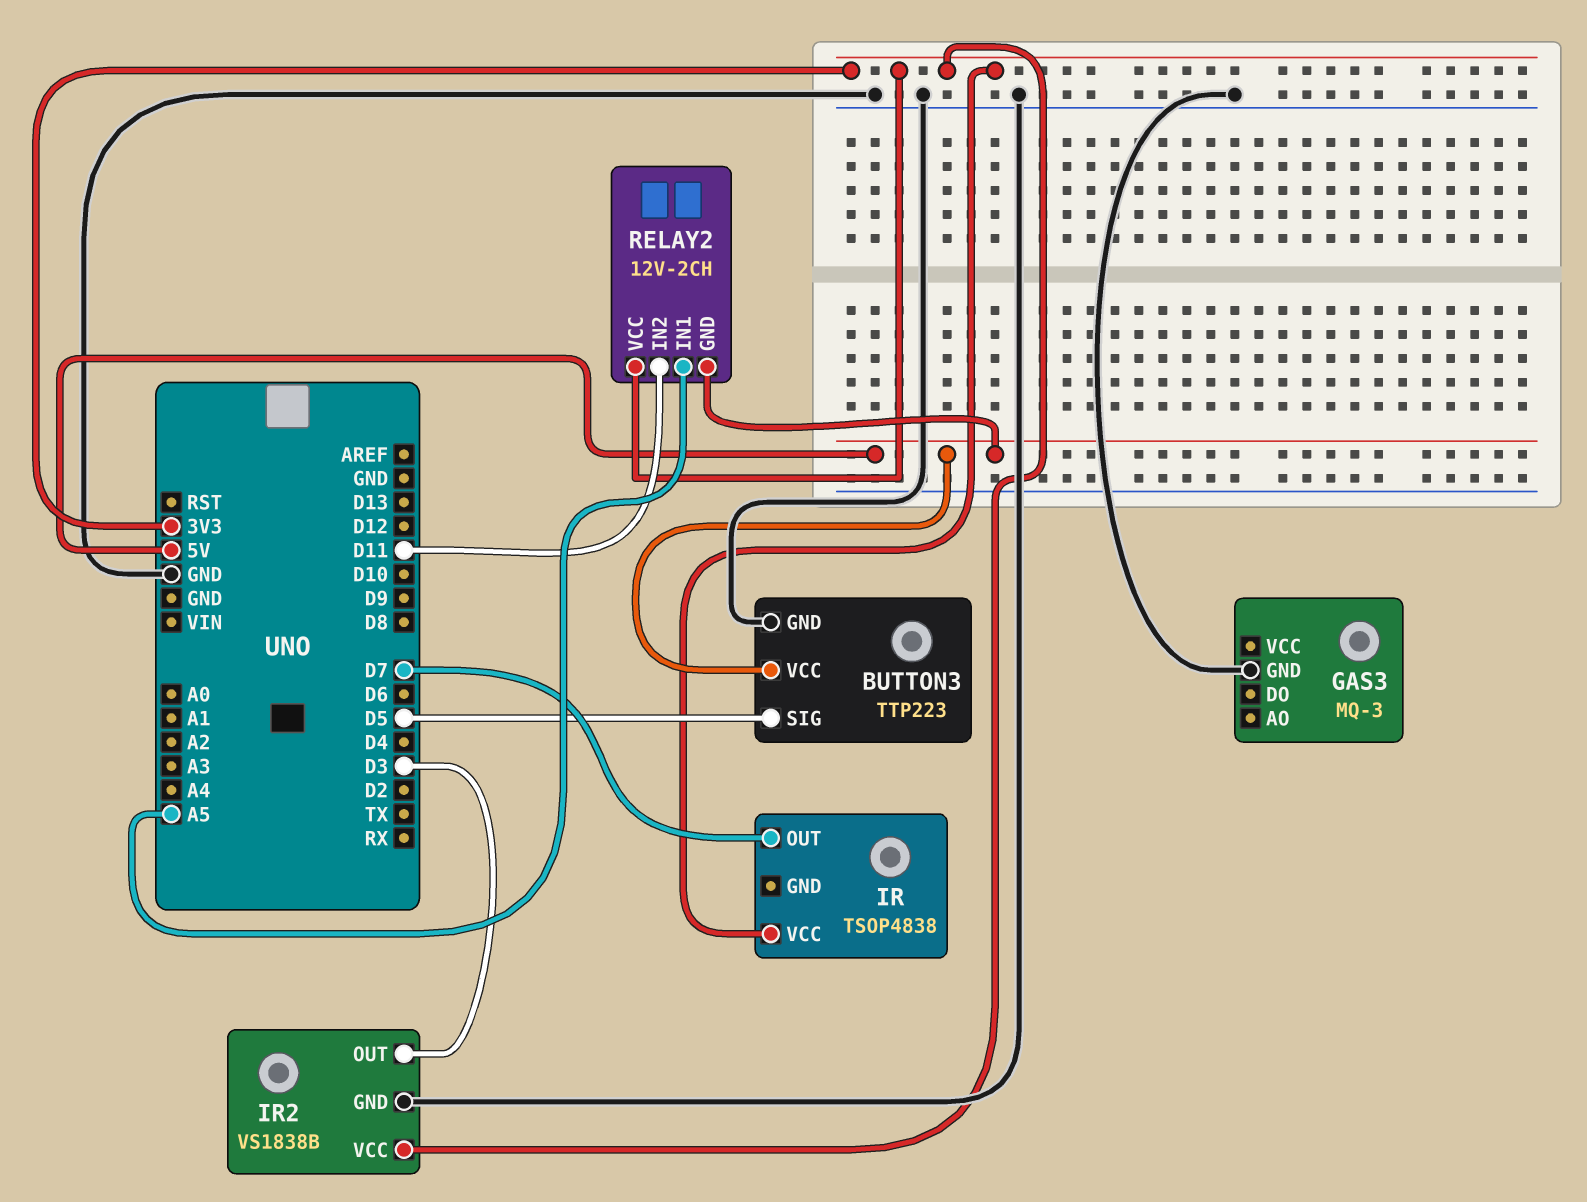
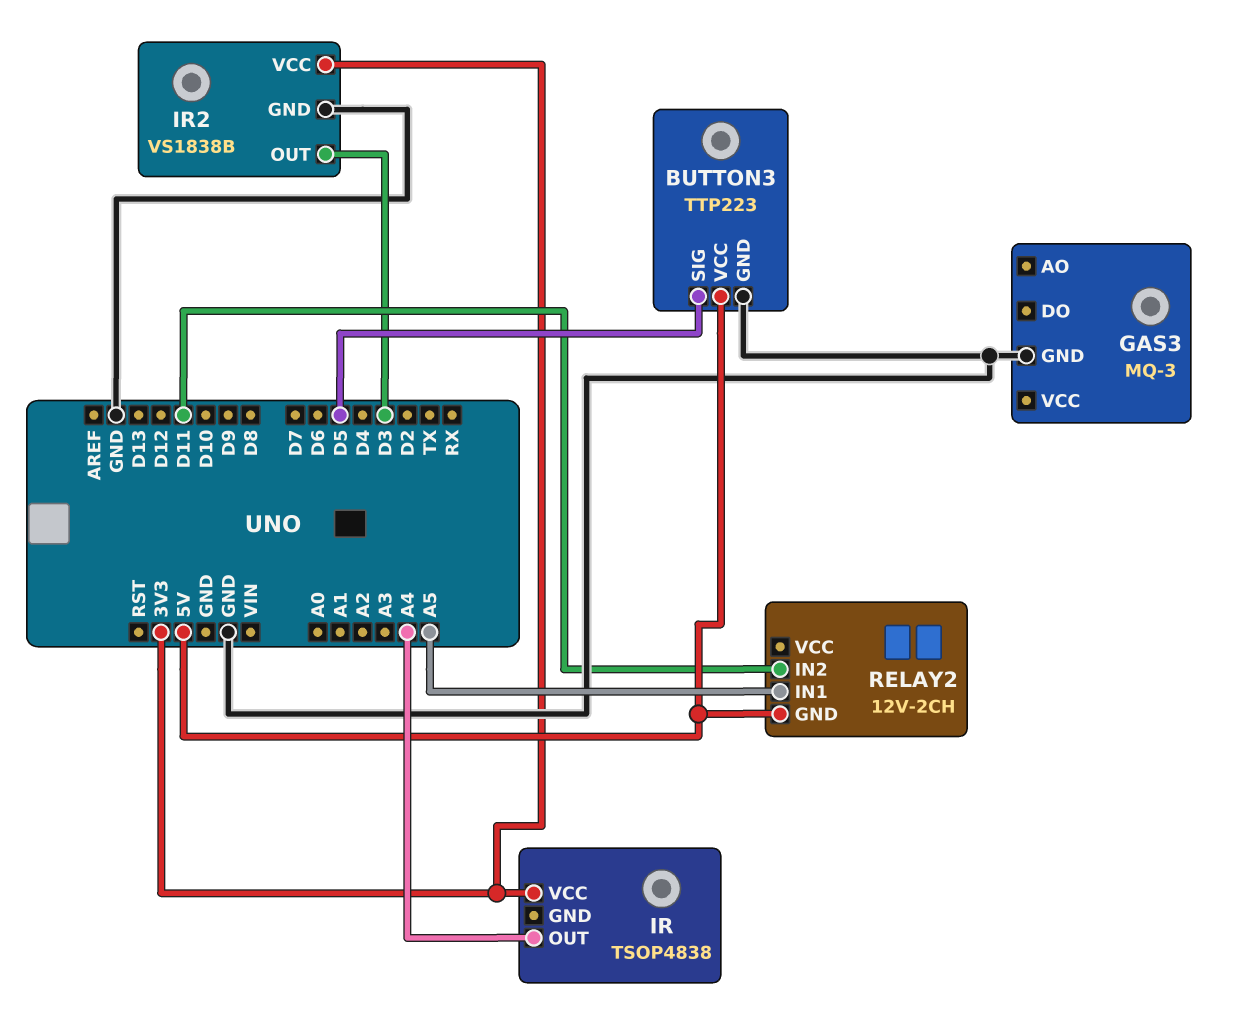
IR pin OUT: D7 -> A4
RELAY2 pin VCC: 3V3 -> none

